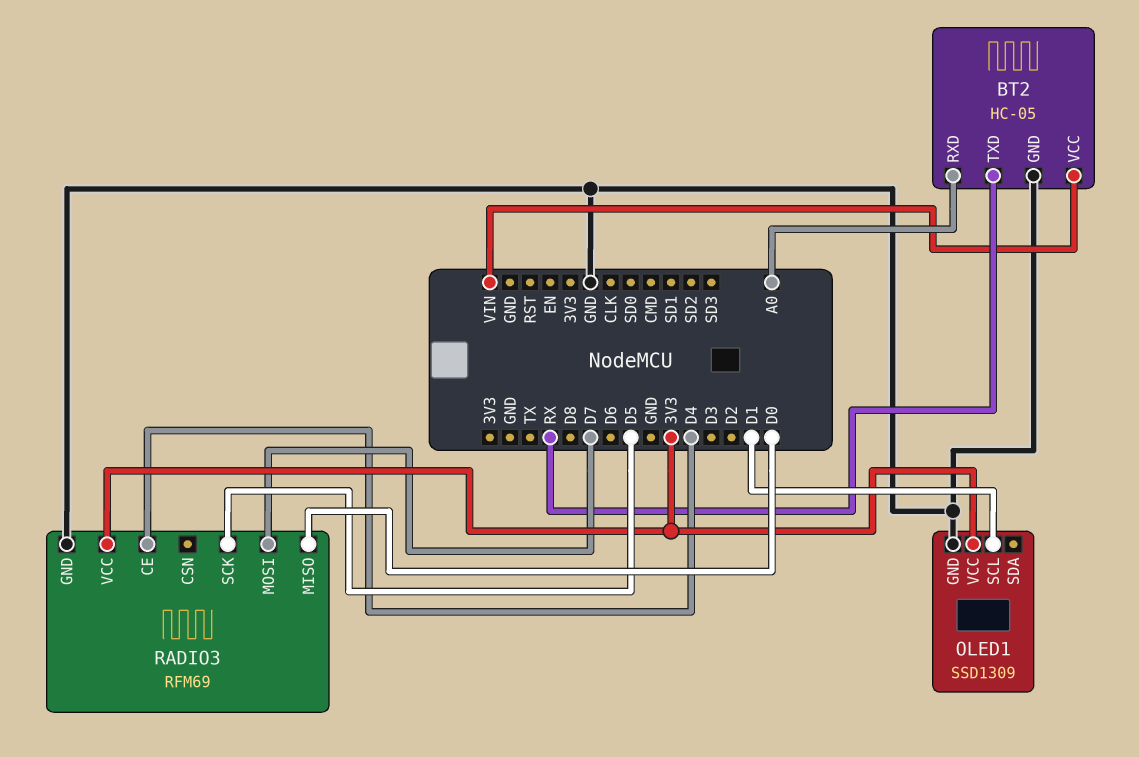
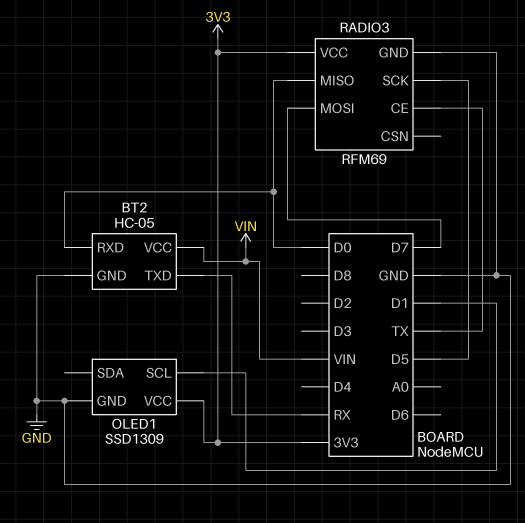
BT2 pin RXD: A0 -> D0
RADIO3 pin CE: D4 -> TX

